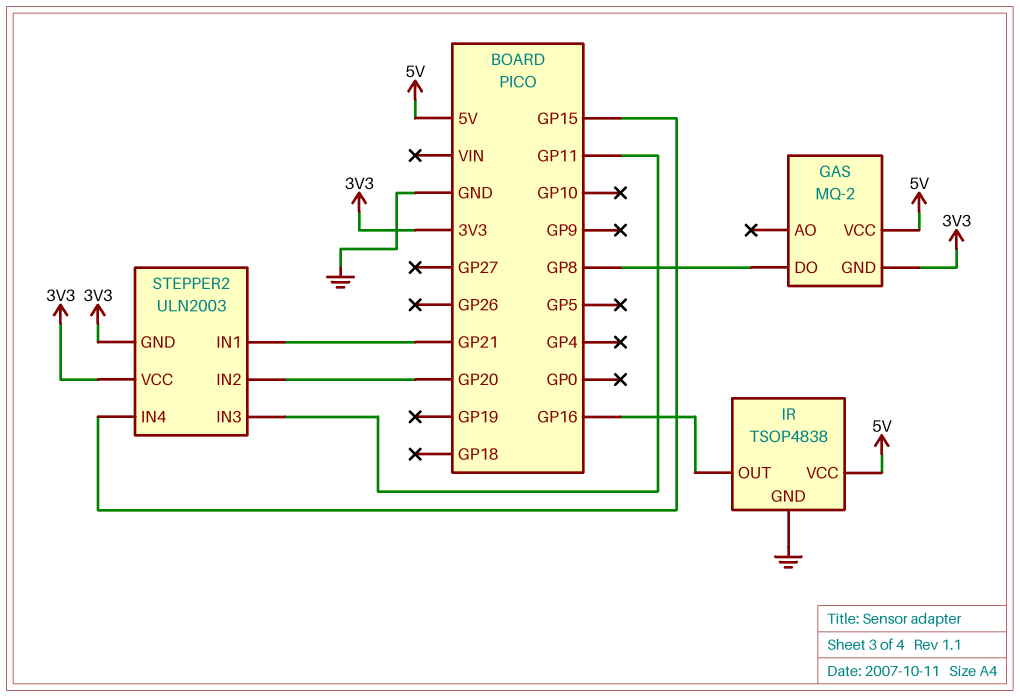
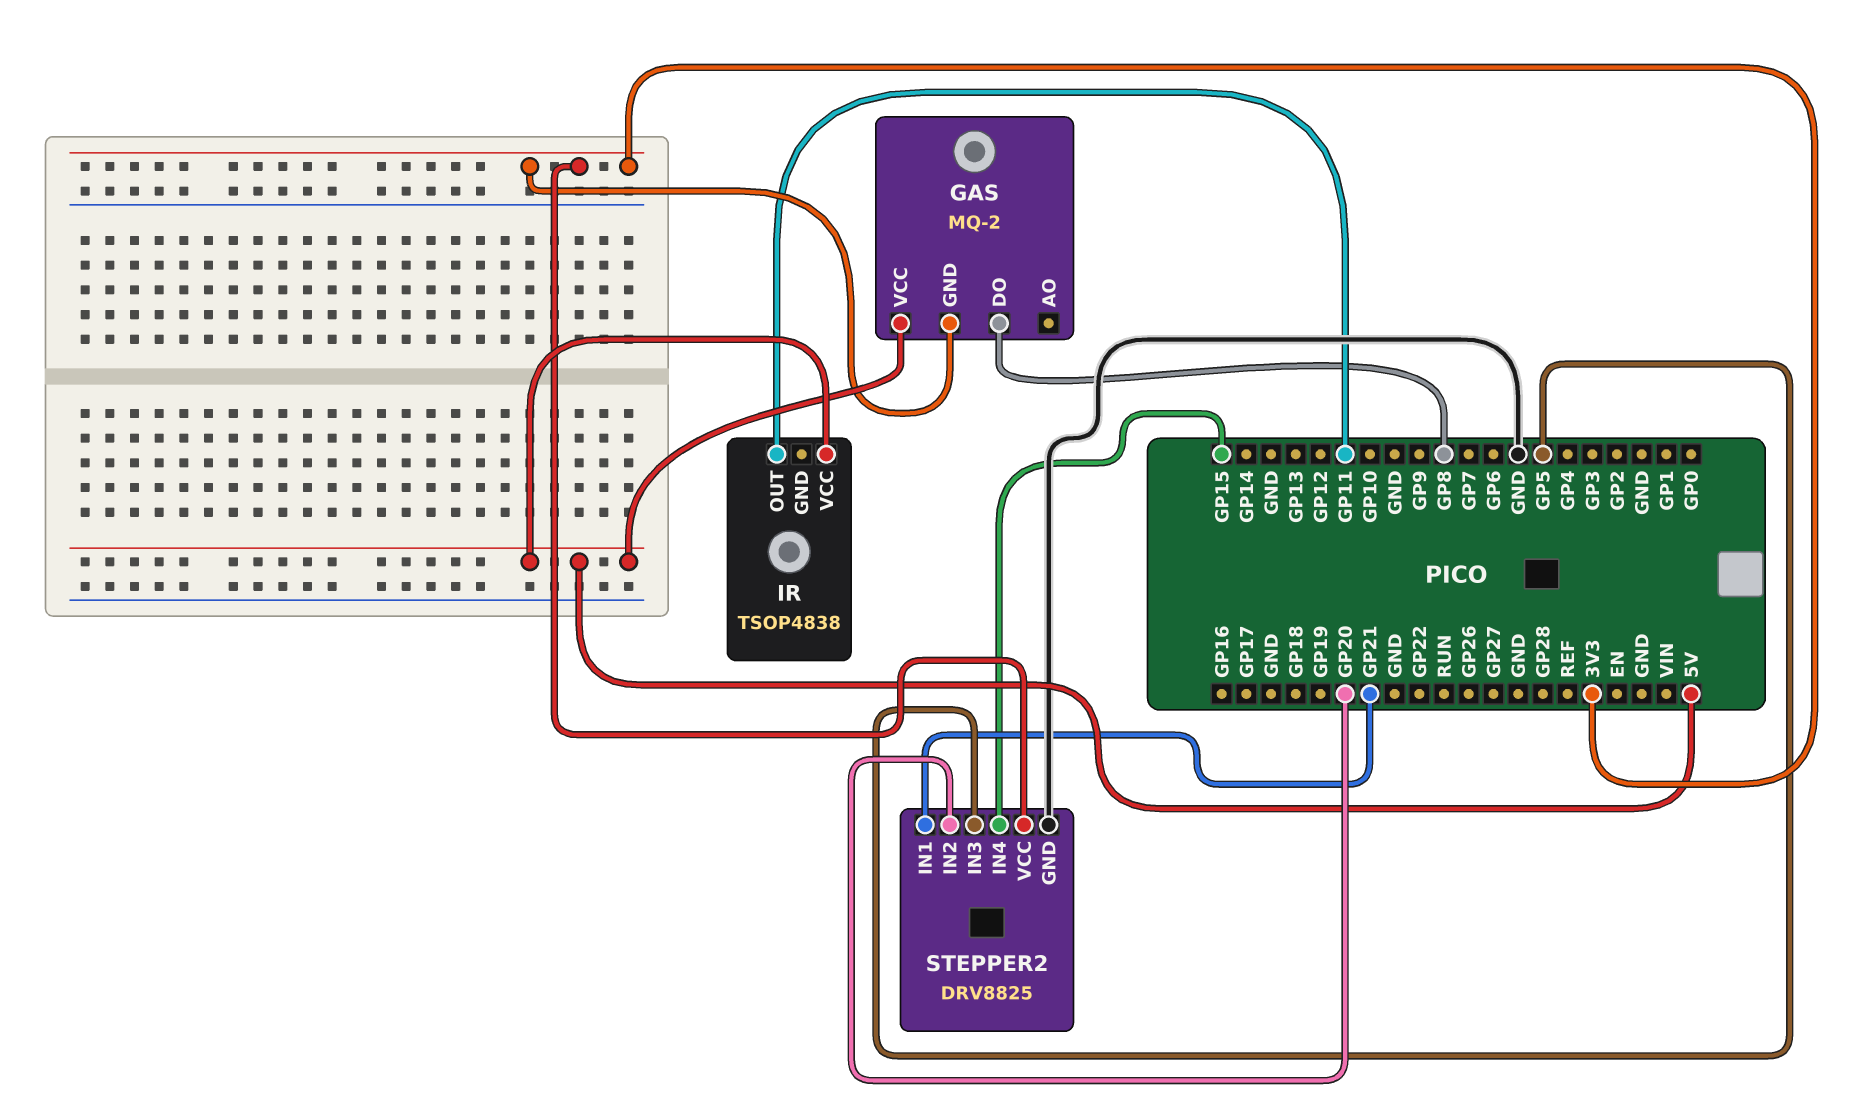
IR pin GND: GND -> none
IR pin OUT: GP16 -> GP11
STEPPER2: ULN2003 -> DRV8825
STEPPER2 pin GND: 3V3 -> GND
STEPPER2 pin IN3: GP11 -> GP5

